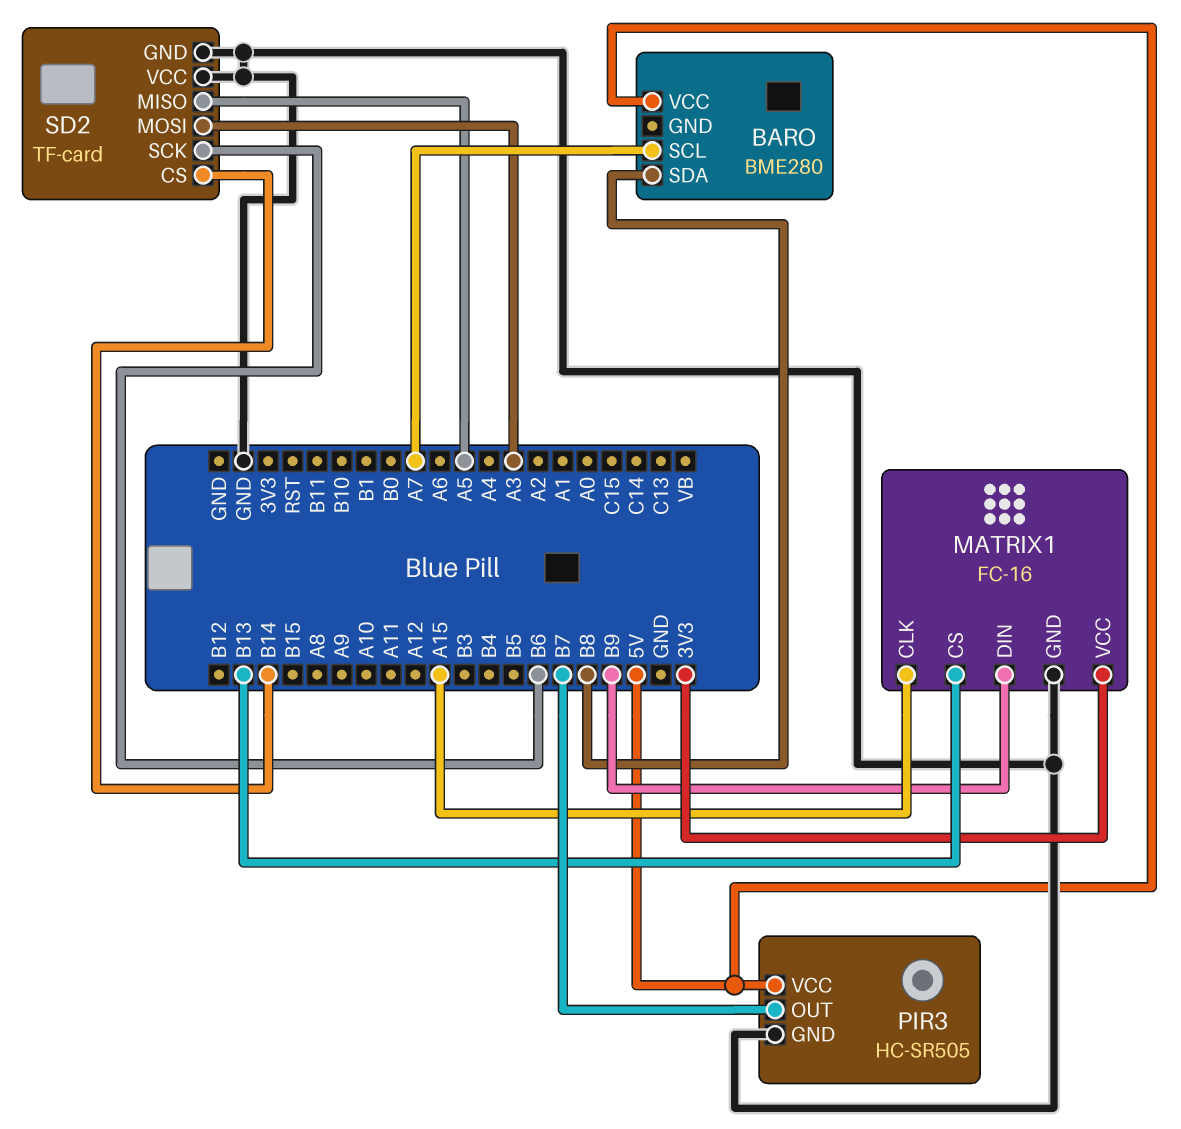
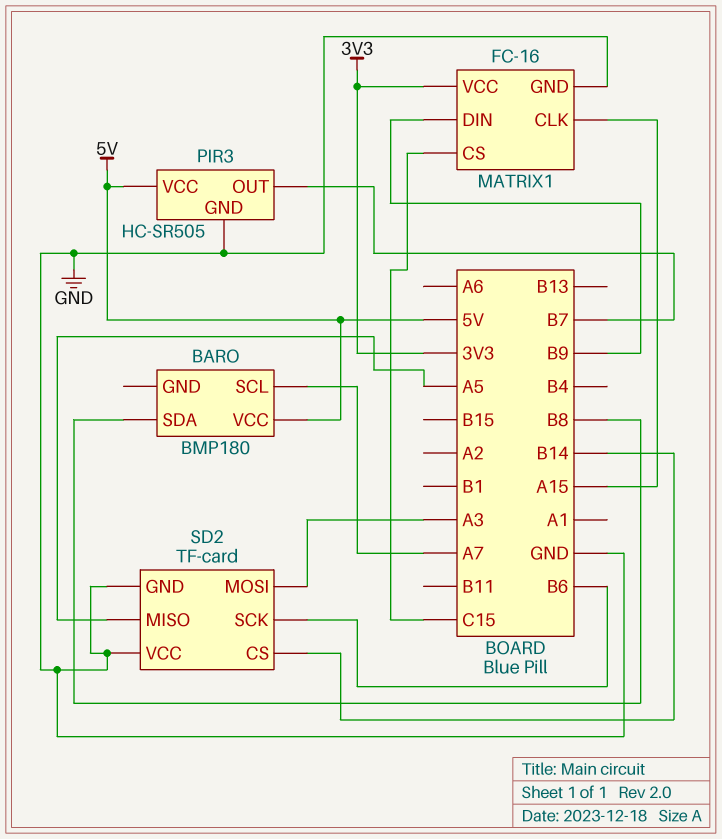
BARO: BME280 -> BMP180
MATRIX1 pin CS: B13 -> C15

